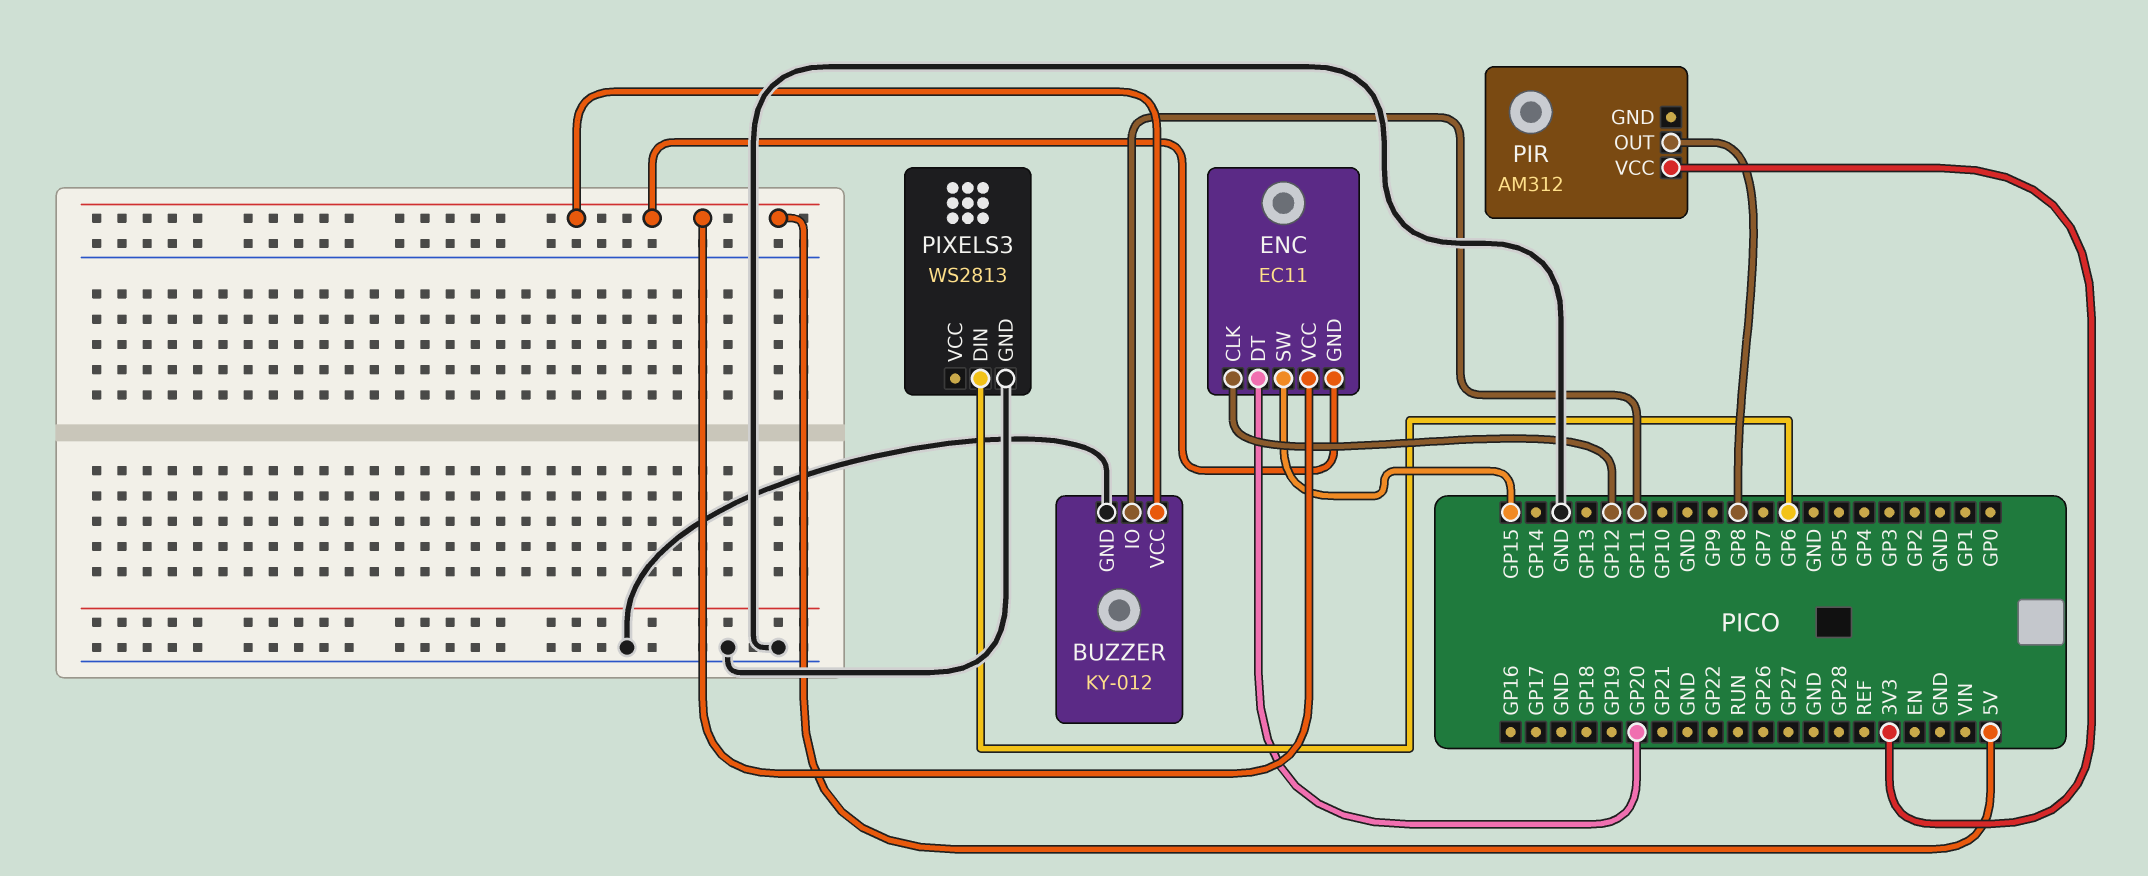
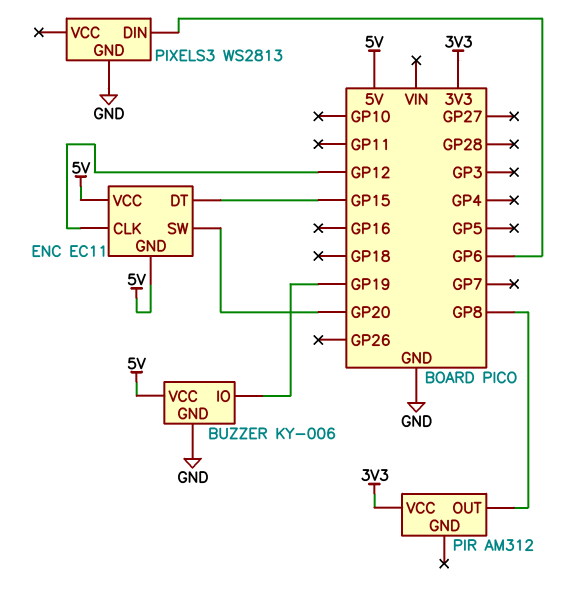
BUZZER: KY-012 -> KY-006
BUZZER pin IO: GP11 -> GP19
ENC pin DT: GP20 -> GP15
ENC pin SW: GP15 -> GP20

